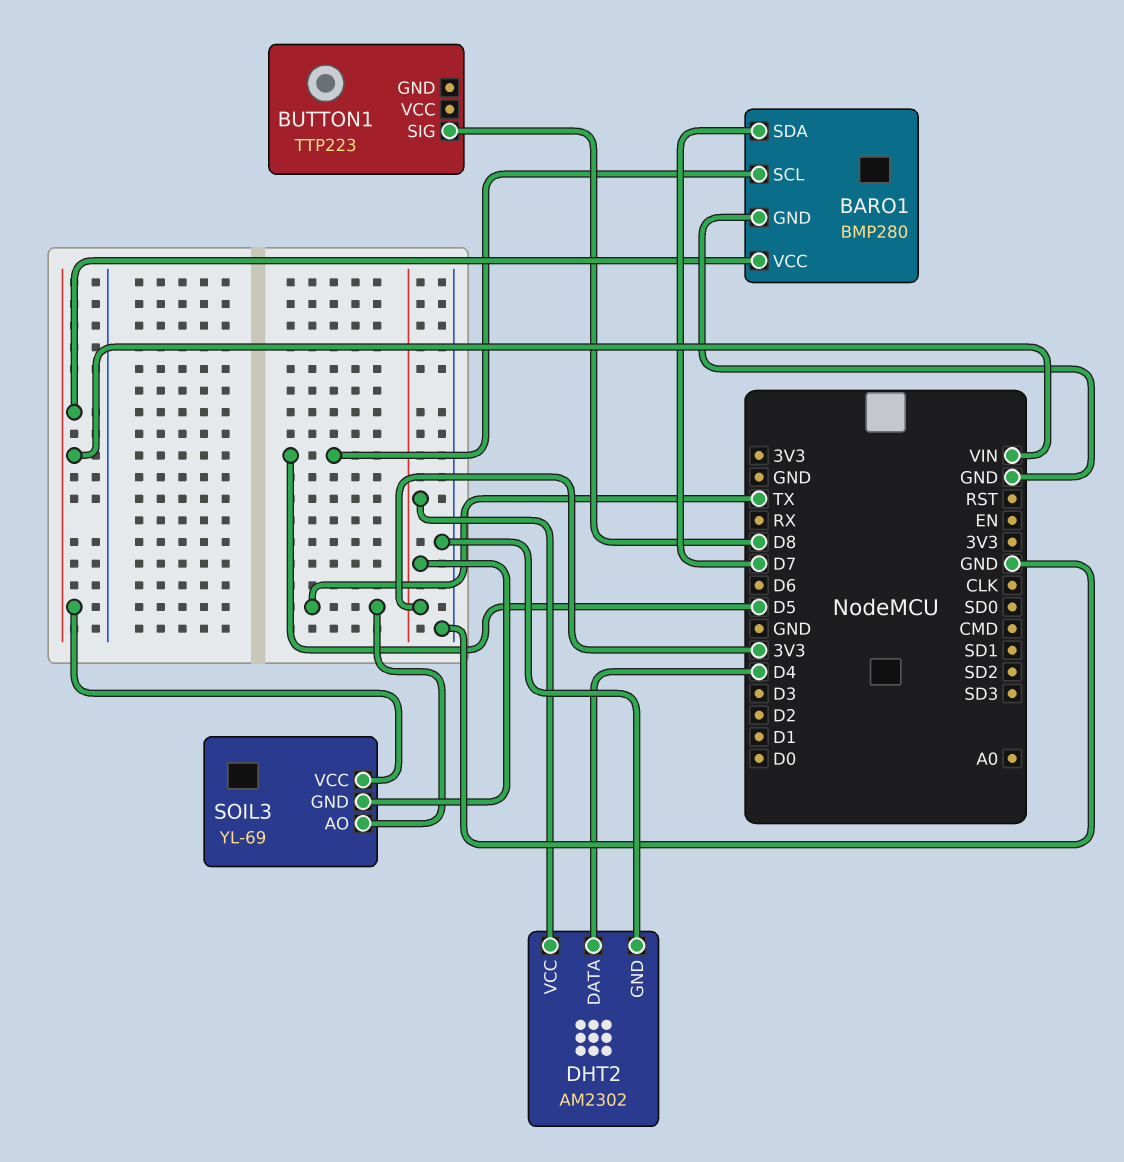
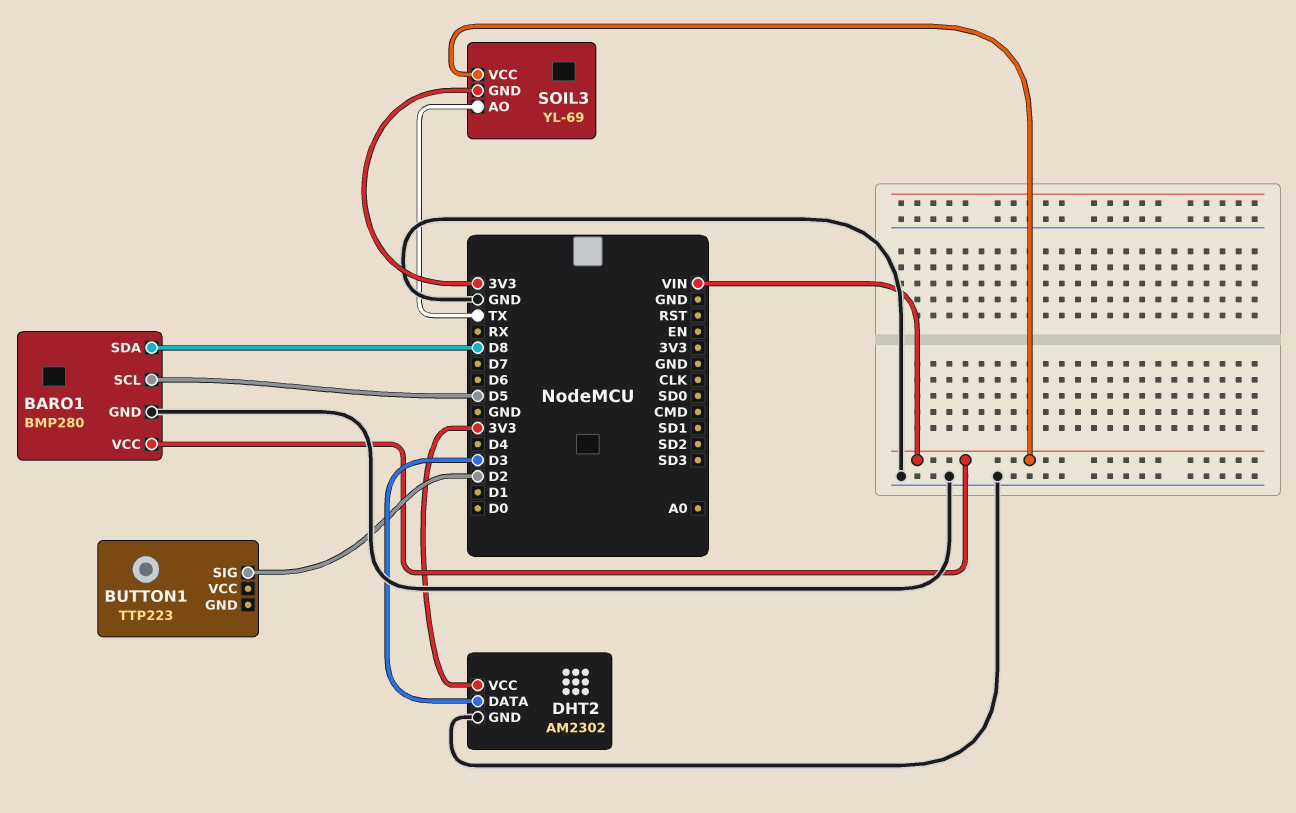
BARO1 pin SDA: D7 -> D8
BUTTON1 pin SIG: D8 -> D2
DHT2 pin DATA: D4 -> D3

